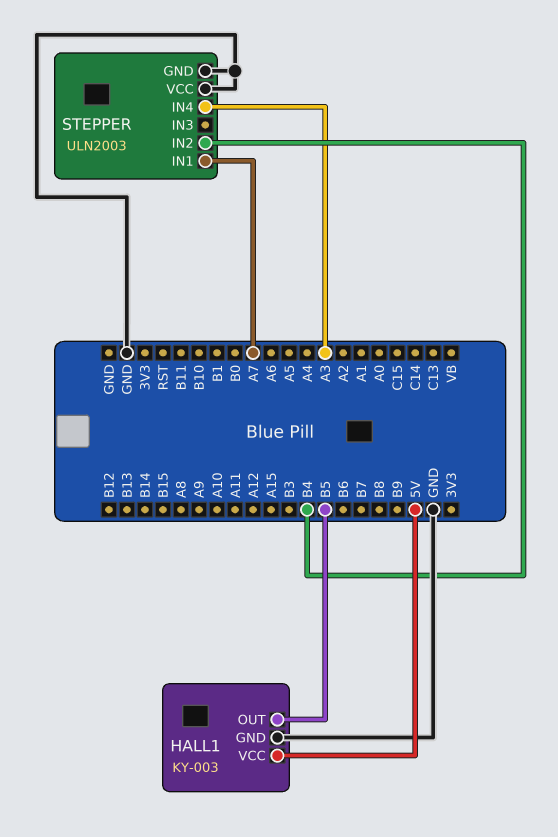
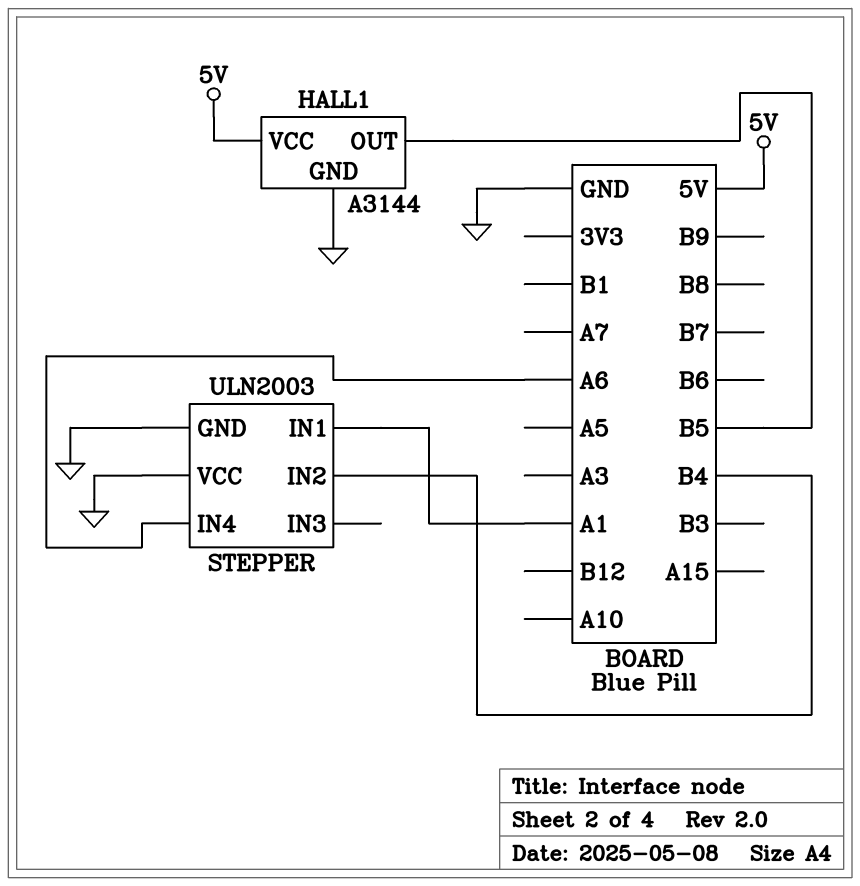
HALL1: KY-003 -> A3144
STEPPER pin IN1: A7 -> A1
STEPPER pin IN4: A3 -> A6

